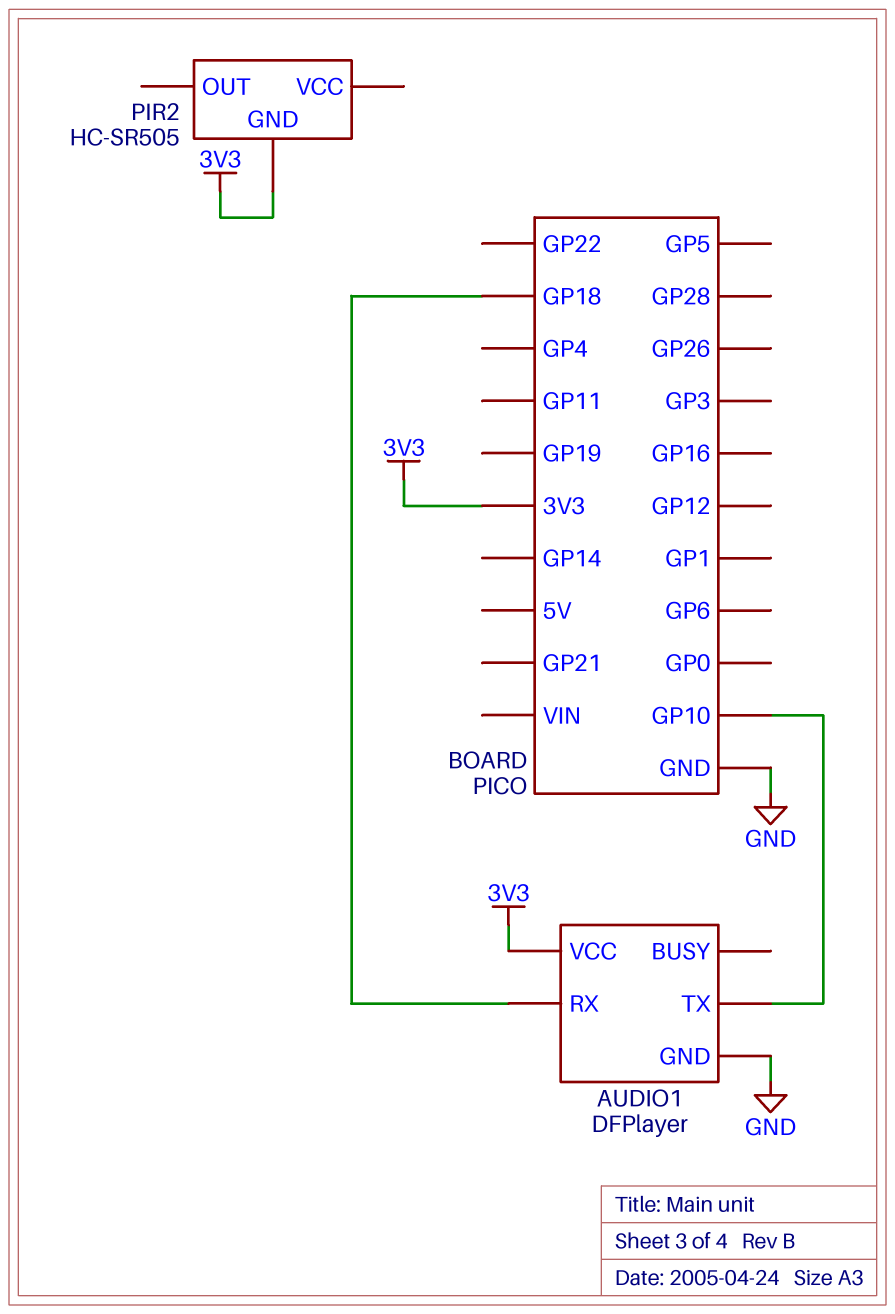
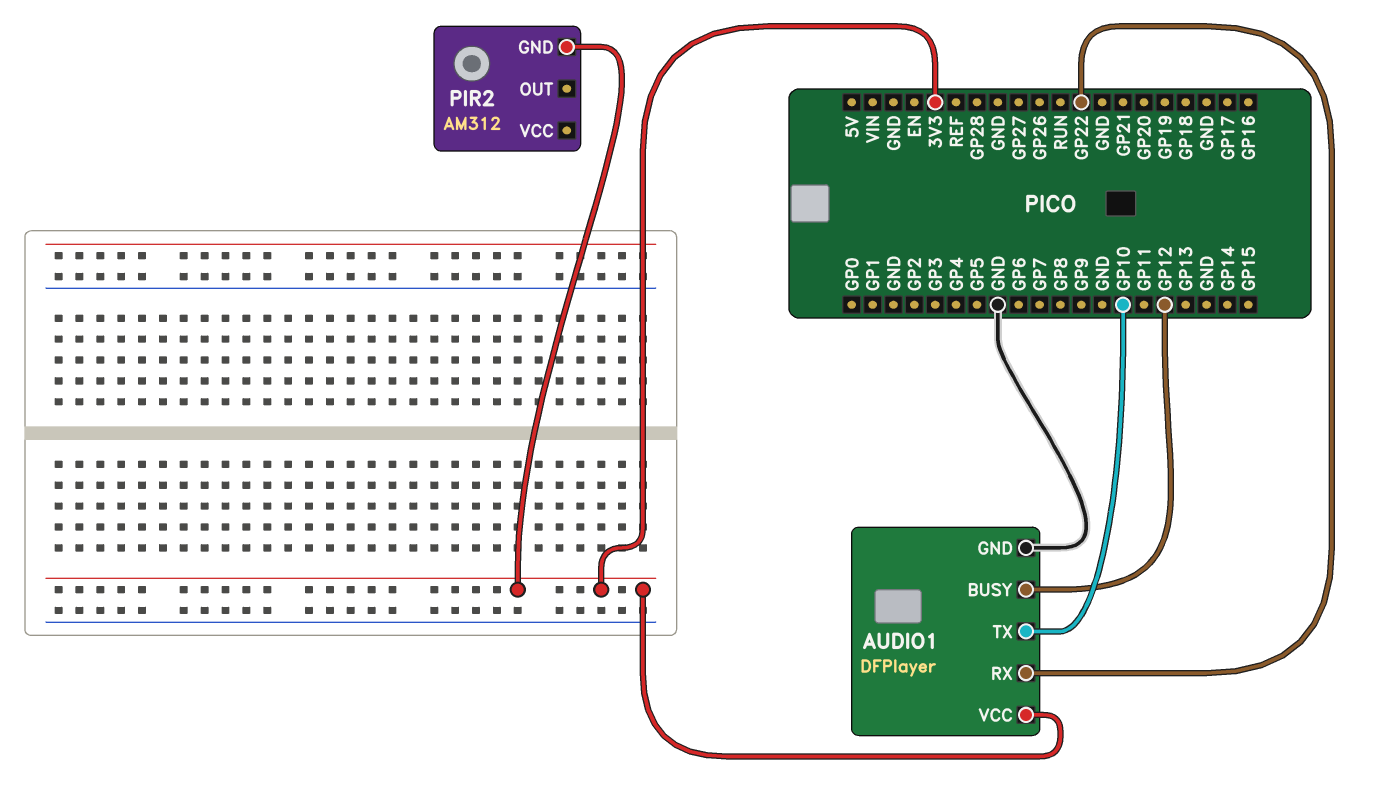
AUDIO1 pin BUSY: none -> GP12
AUDIO1 pin RX: GP18 -> GP22
PIR2: HC-SR505 -> AM312

